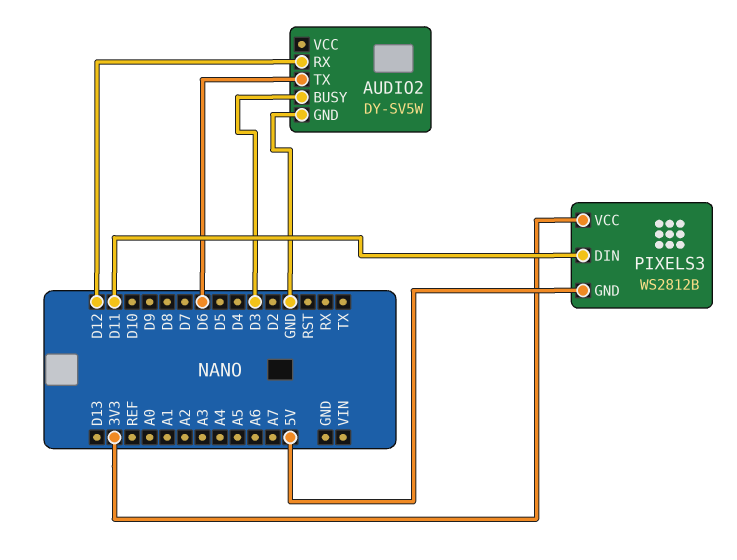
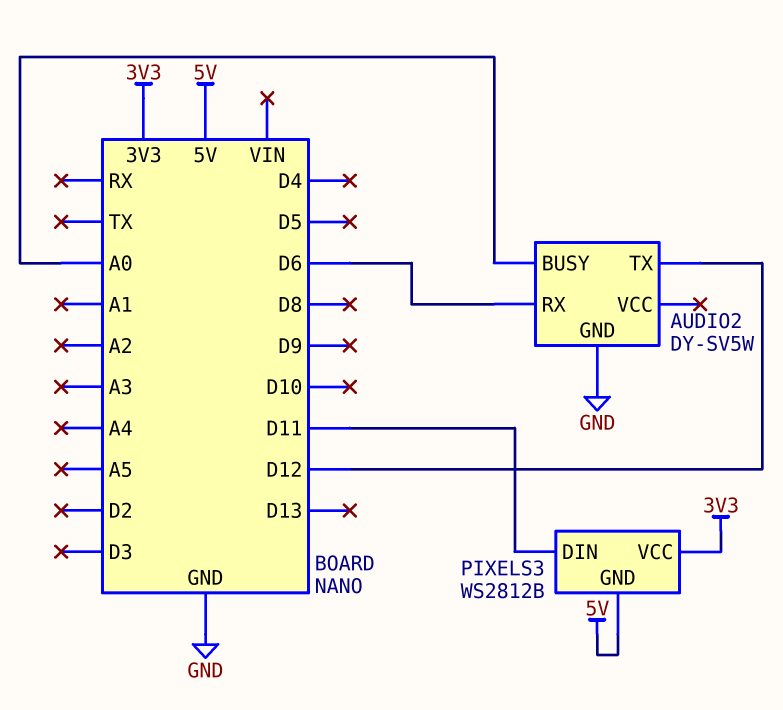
AUDIO2 pin BUSY: D3 -> A0
AUDIO2 pin RX: D12 -> D6
AUDIO2 pin TX: D6 -> D12

